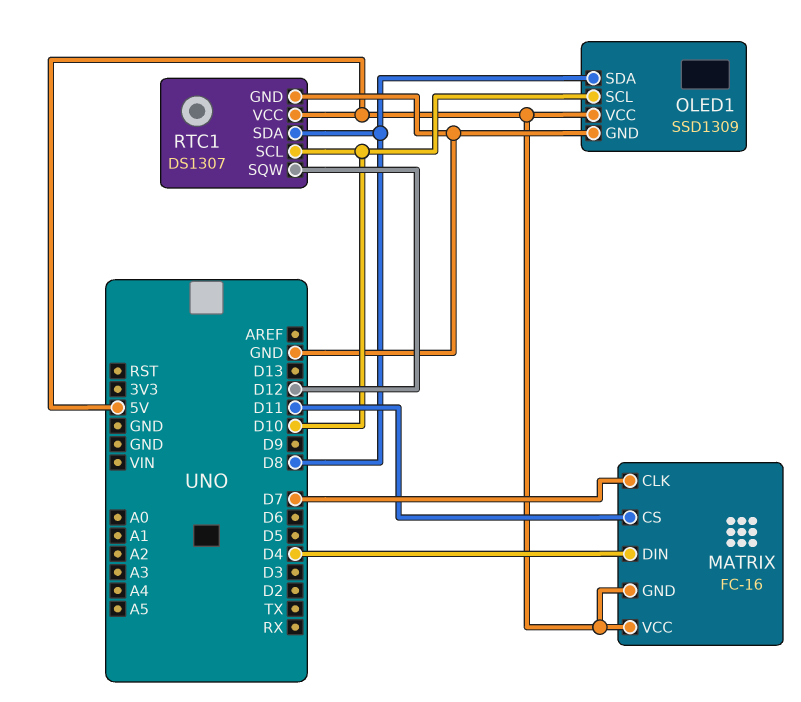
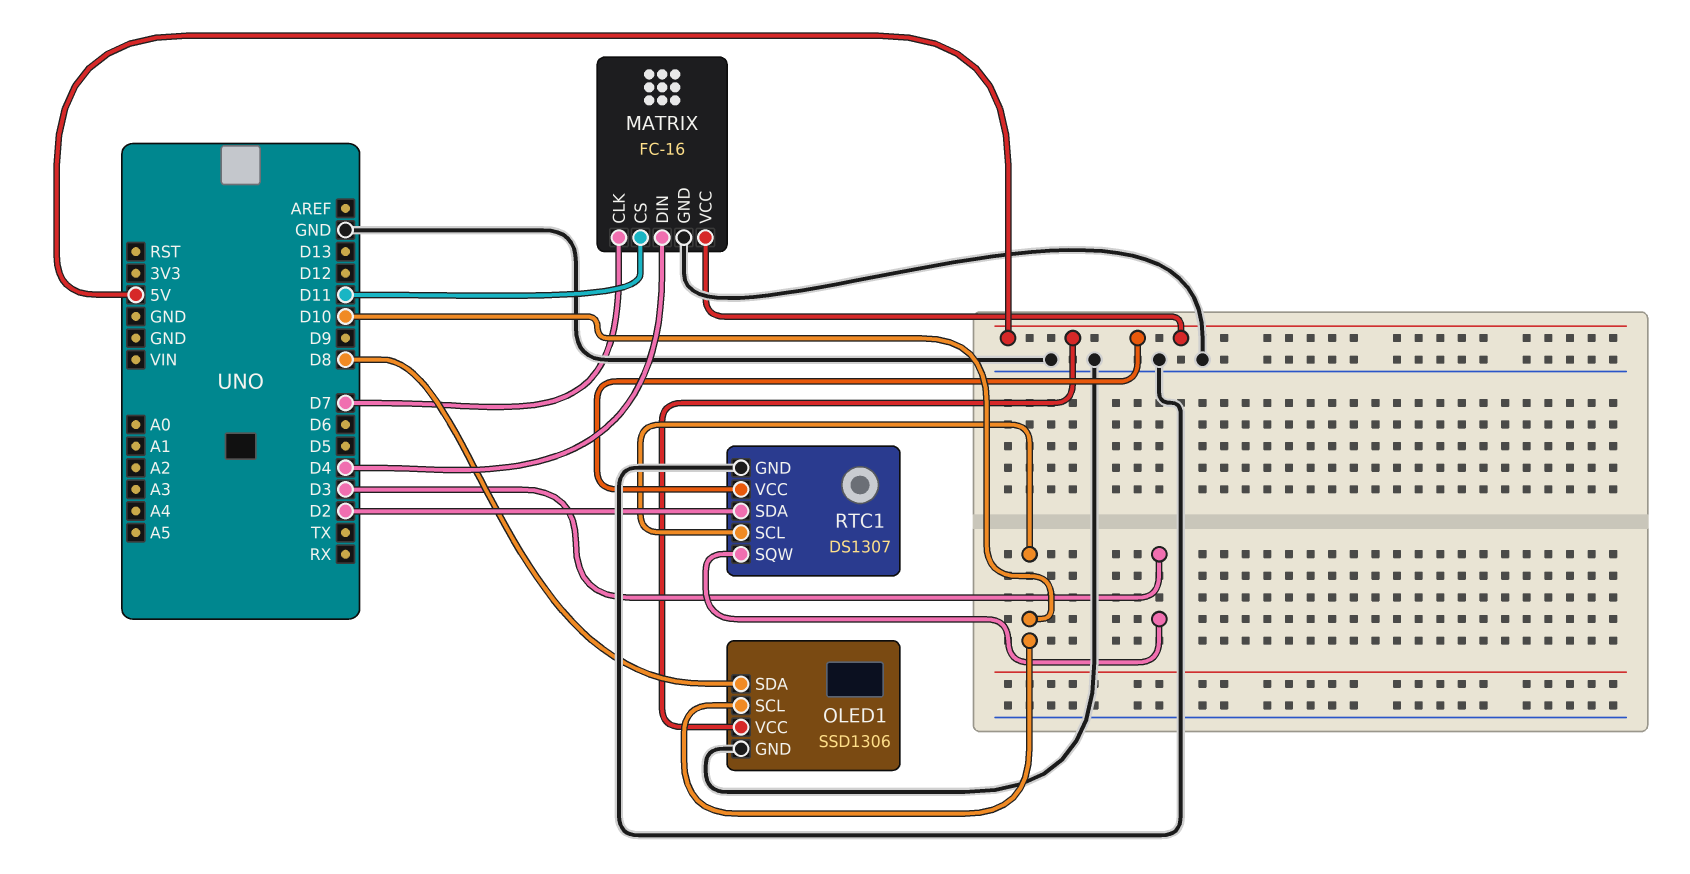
MATRIX pin GND: 5V -> GND
OLED1: SSD1309 -> SSD1306
RTC1 pin SDA: D8 -> D2
RTC1 pin SQW: D12 -> D3

